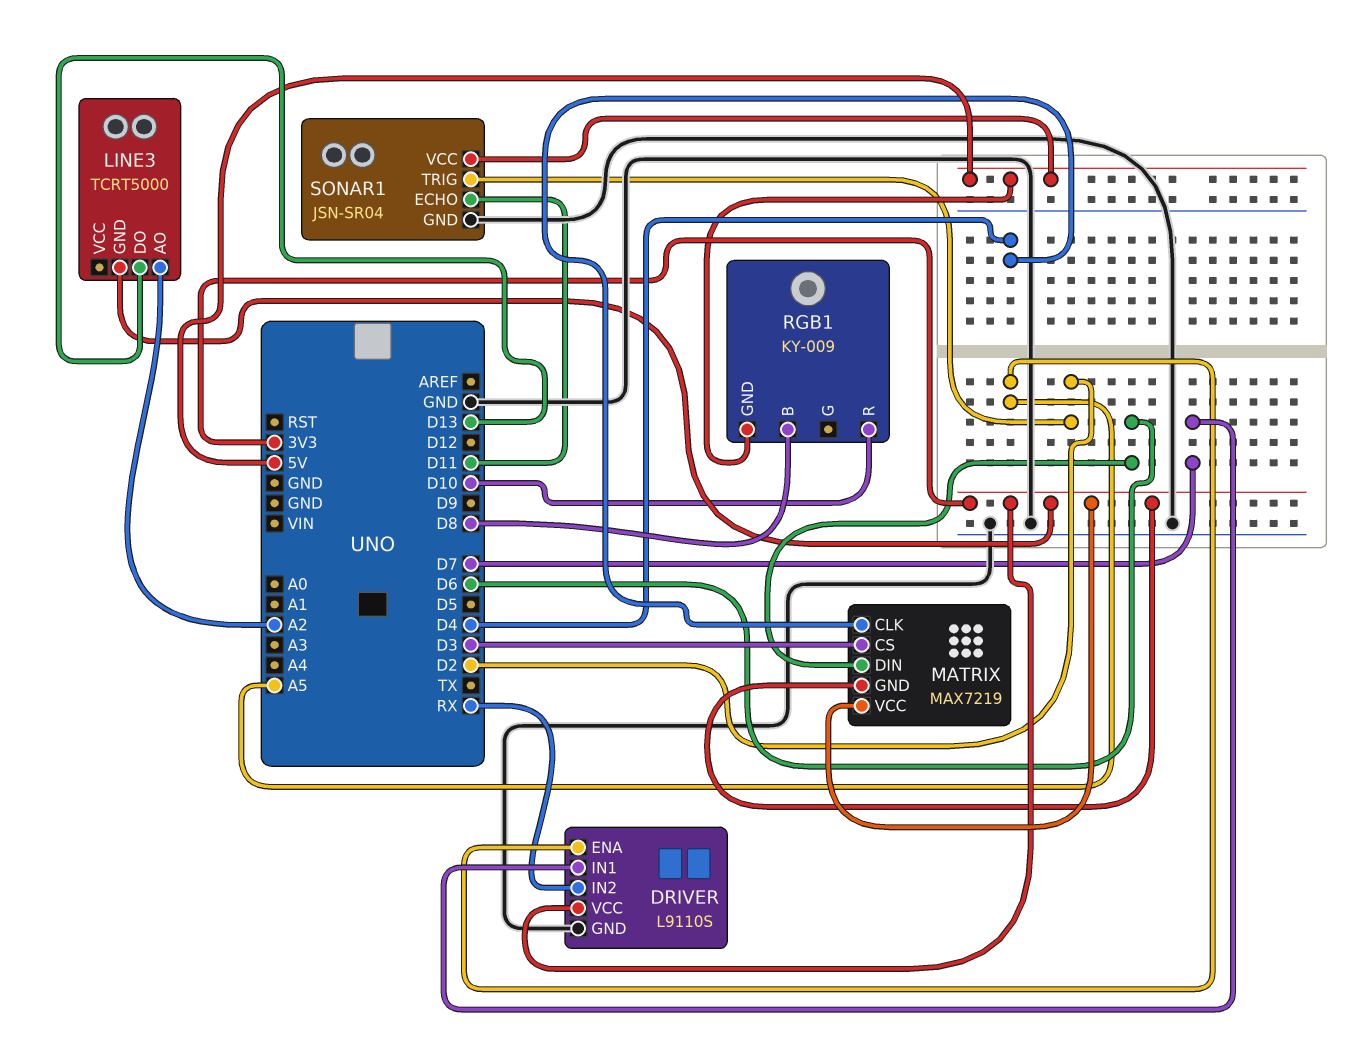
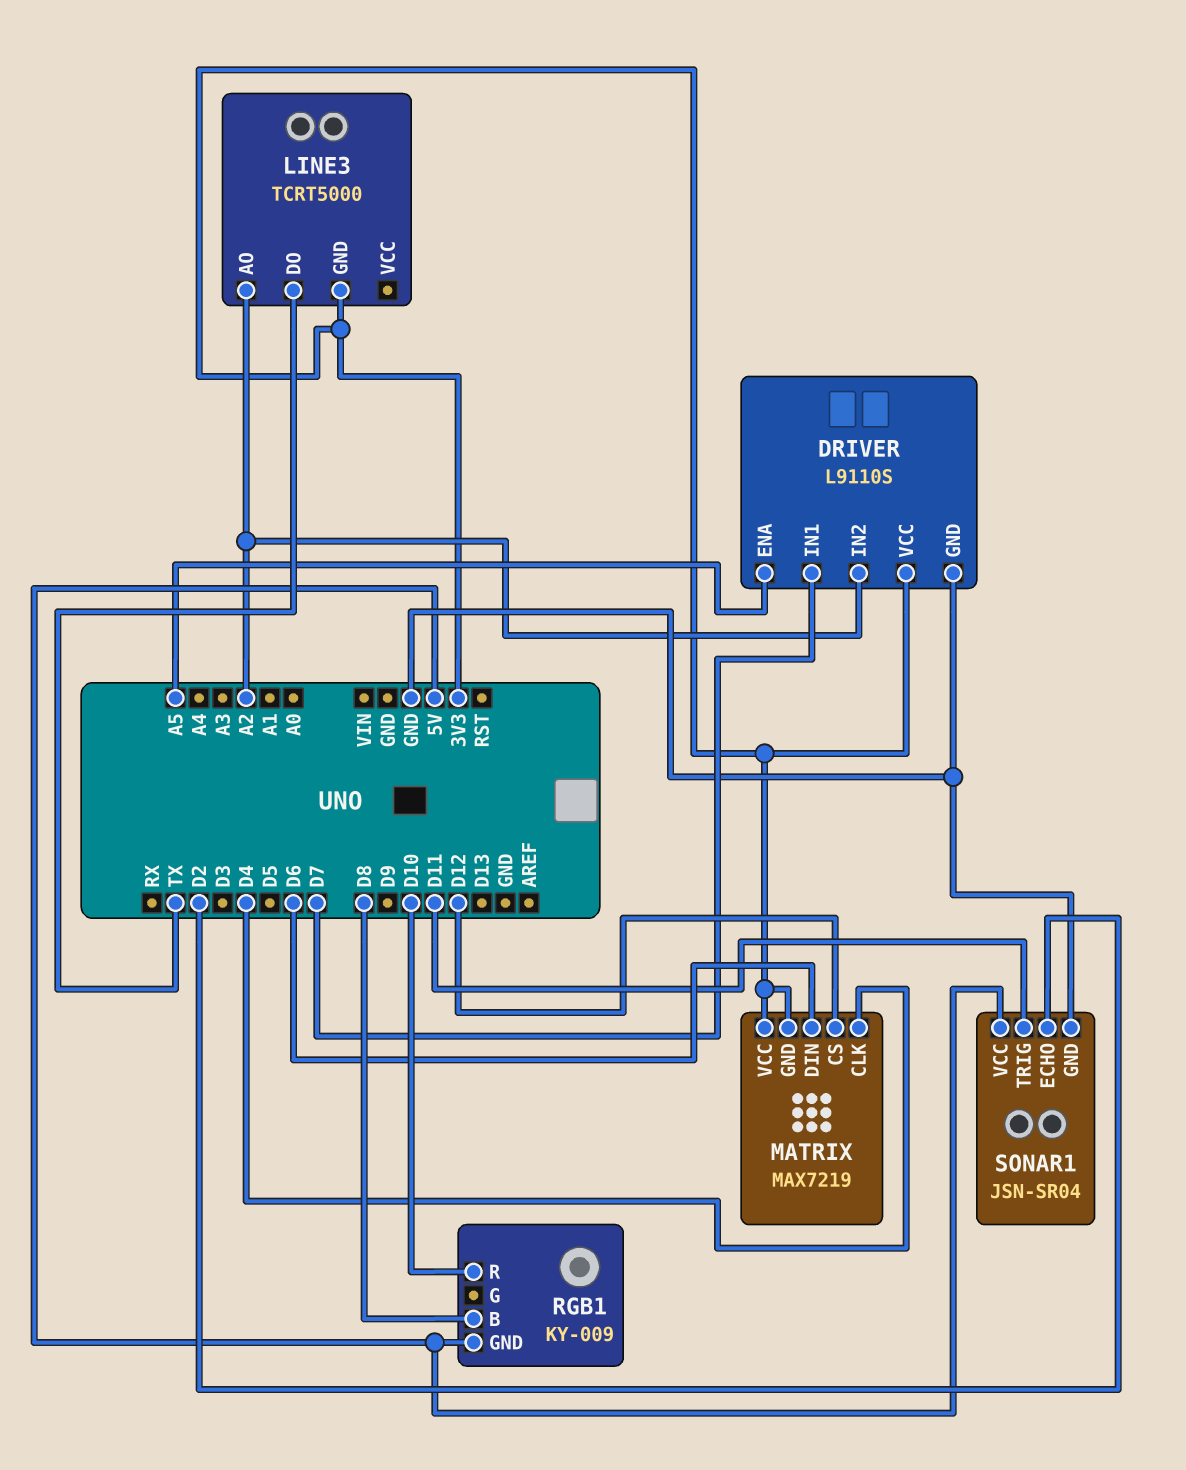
DRIVER pin IN2: RX -> A2
LINE3 pin DO: D13 -> TX
MATRIX pin CS: D3 -> D12
SONAR1 pin ECHO: D11 -> D2
SONAR1 pin TRIG: D2 -> D11

